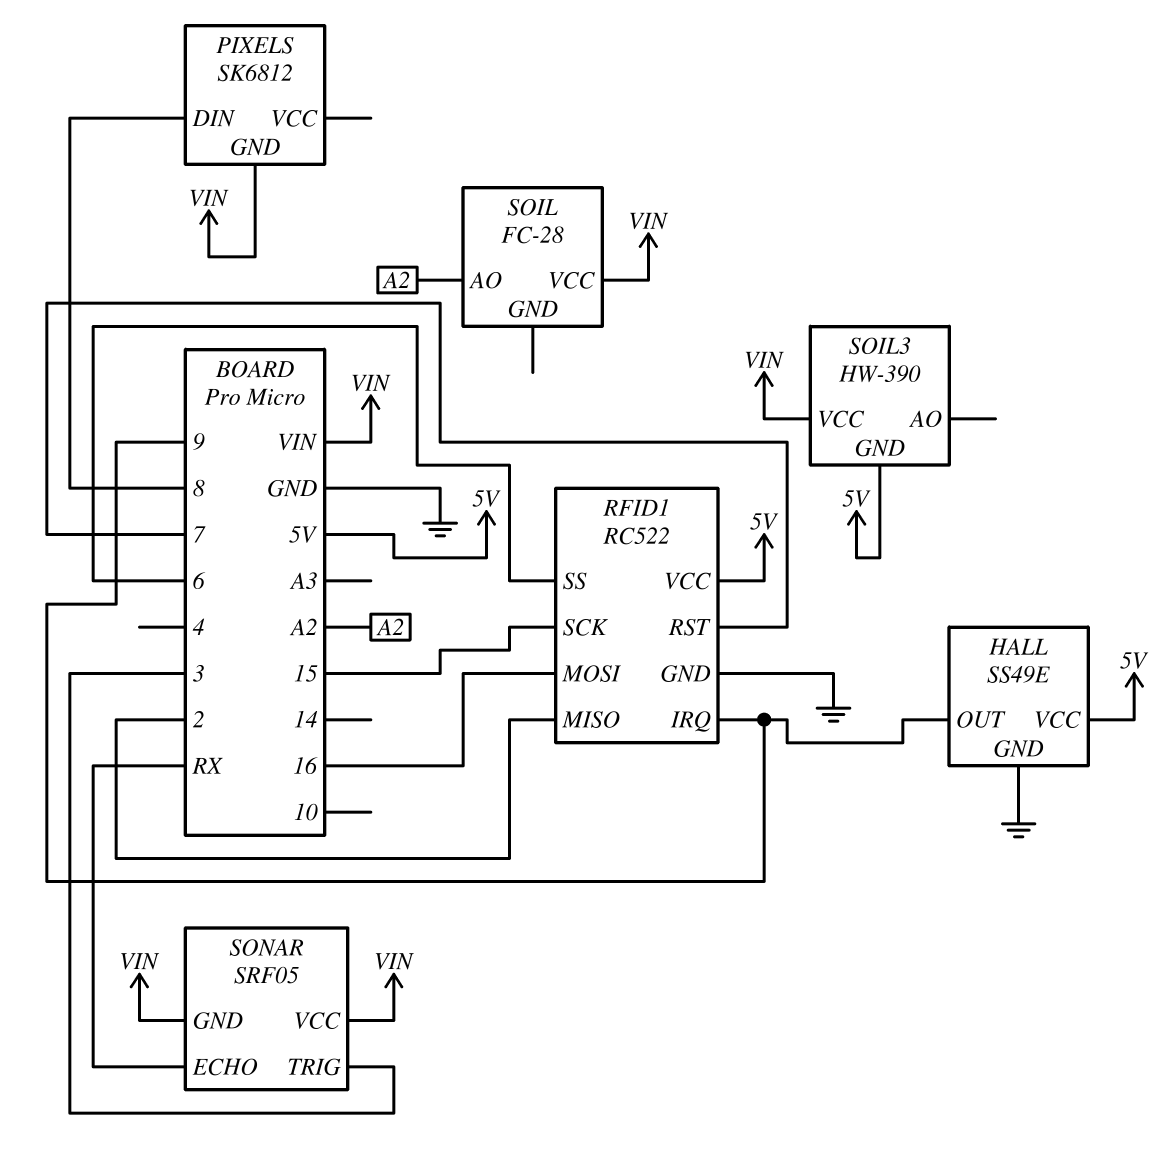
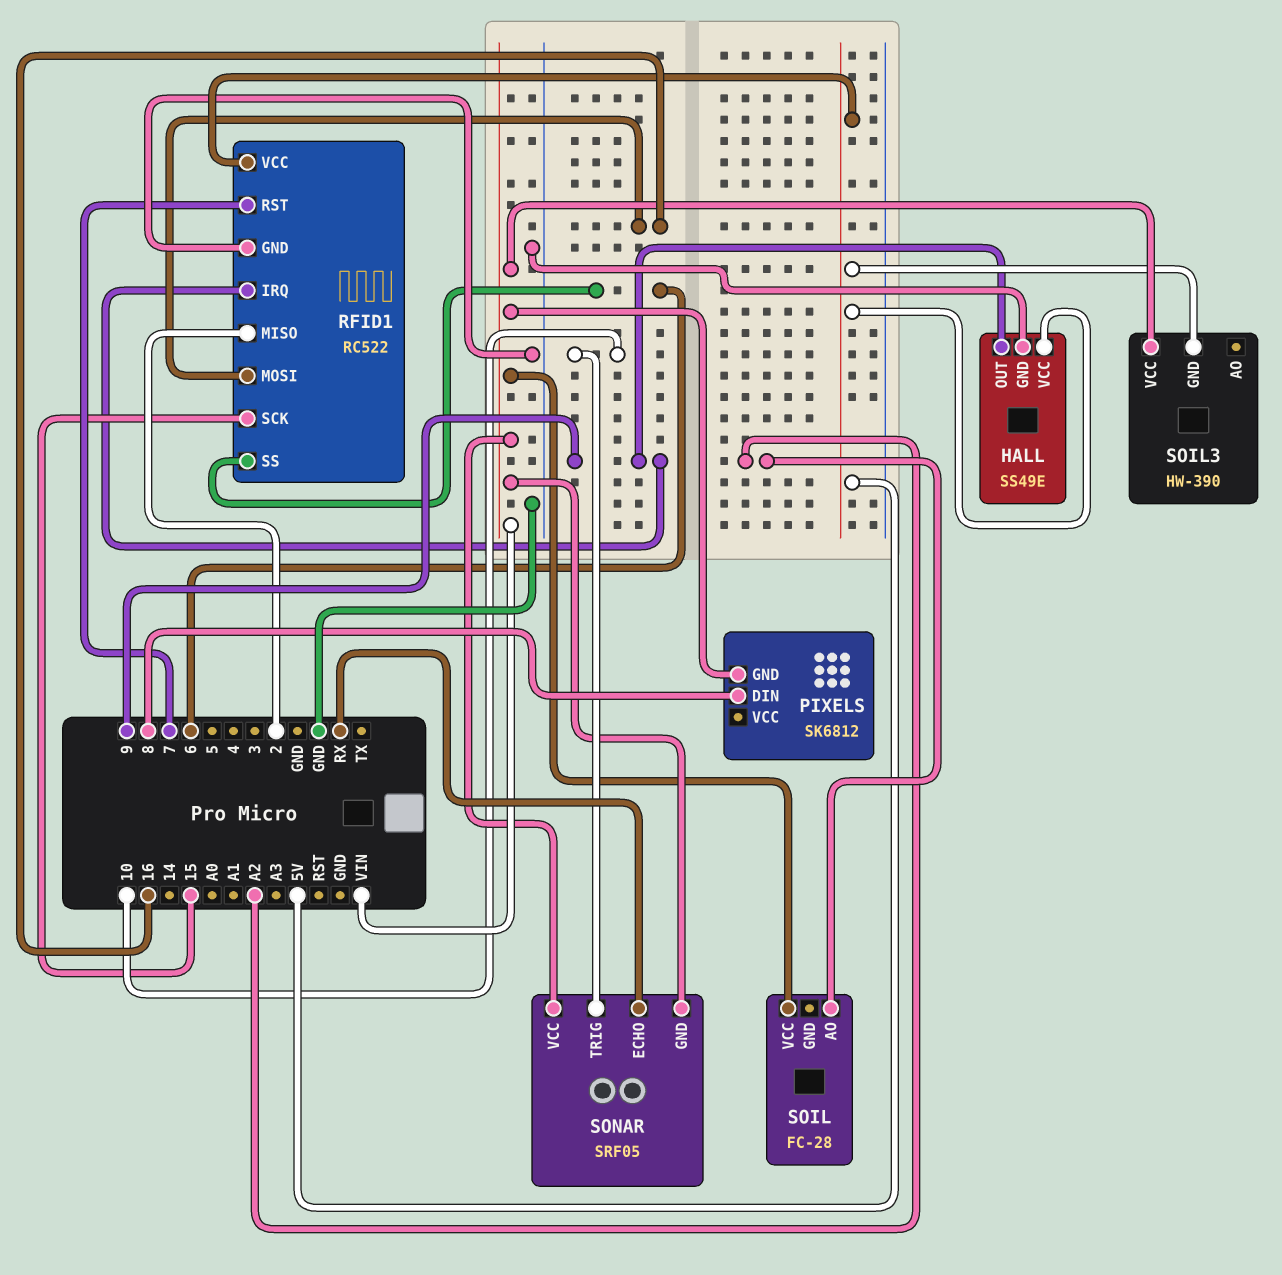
SONAR pin TRIG: 3 -> 10

